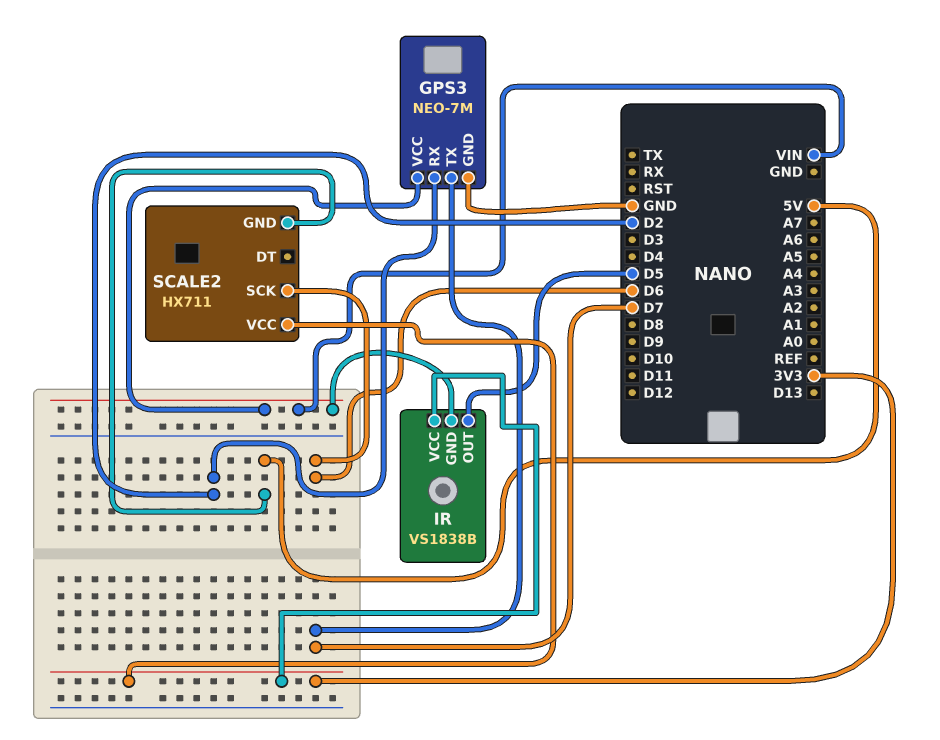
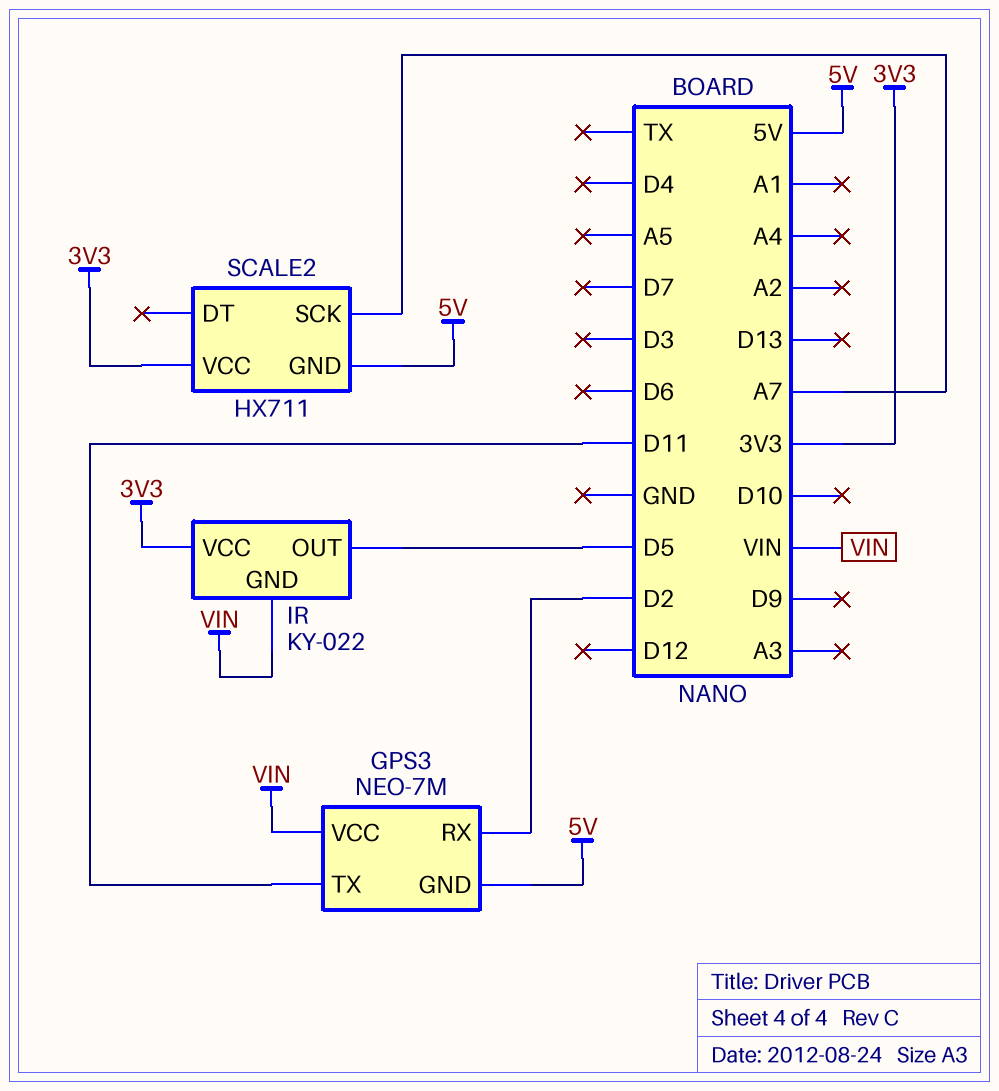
GPS3 pin GND: GND -> 5V
GPS3 pin TX: D7 -> D11
IR: VS1838B -> KY-022
SCALE2 pin SCK: D6 -> A7

